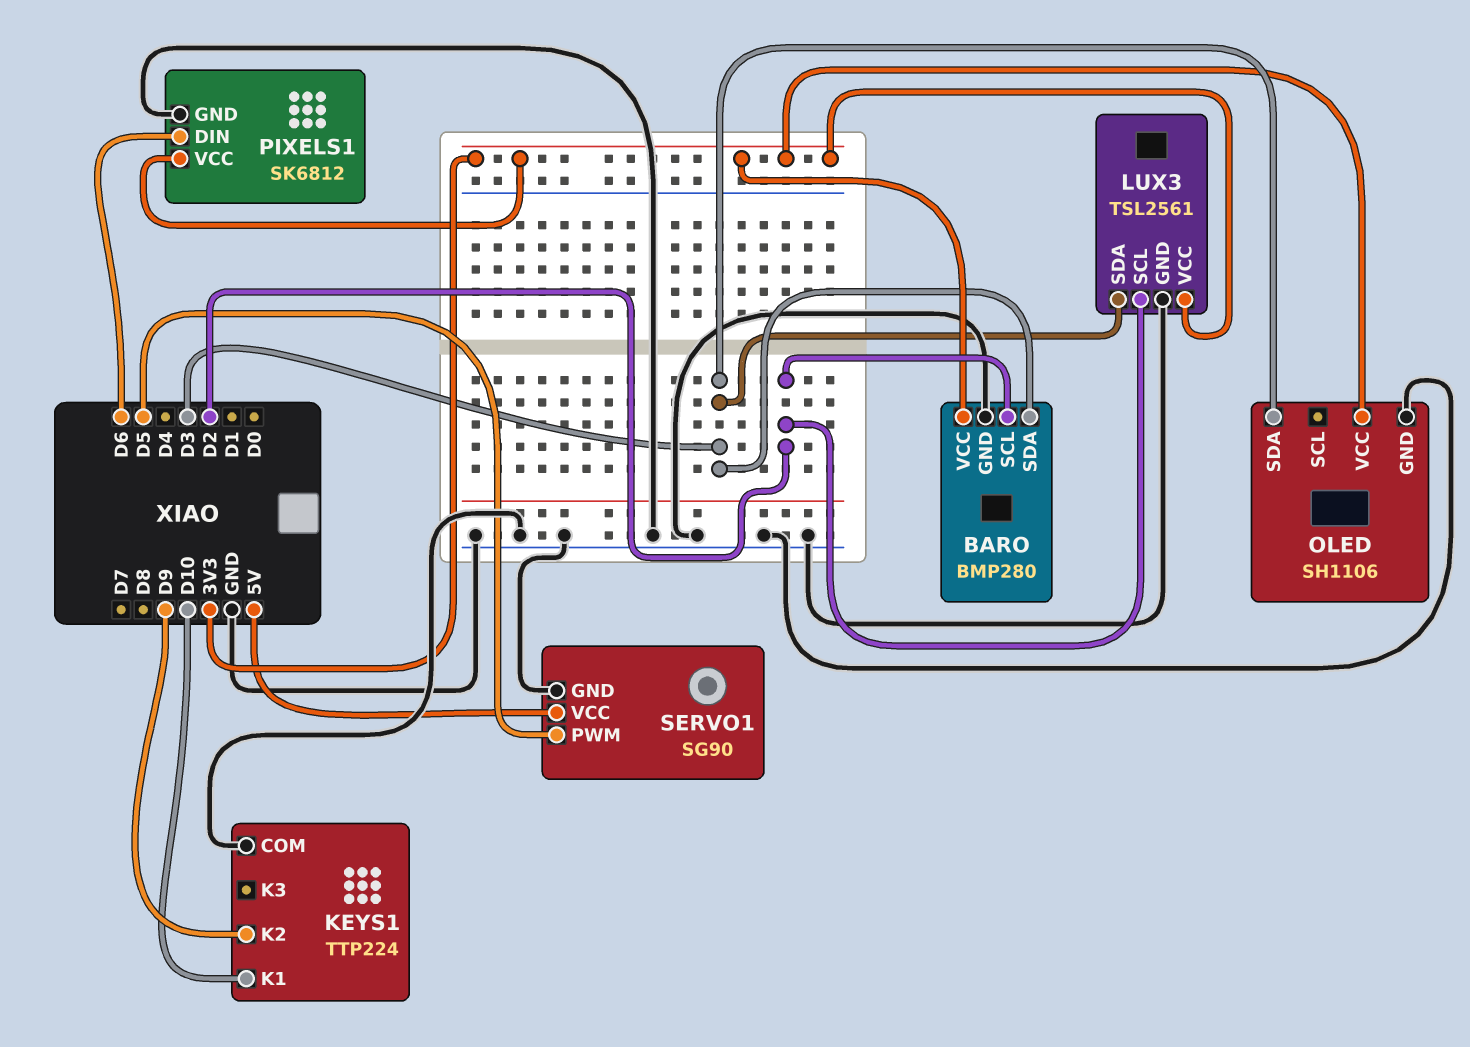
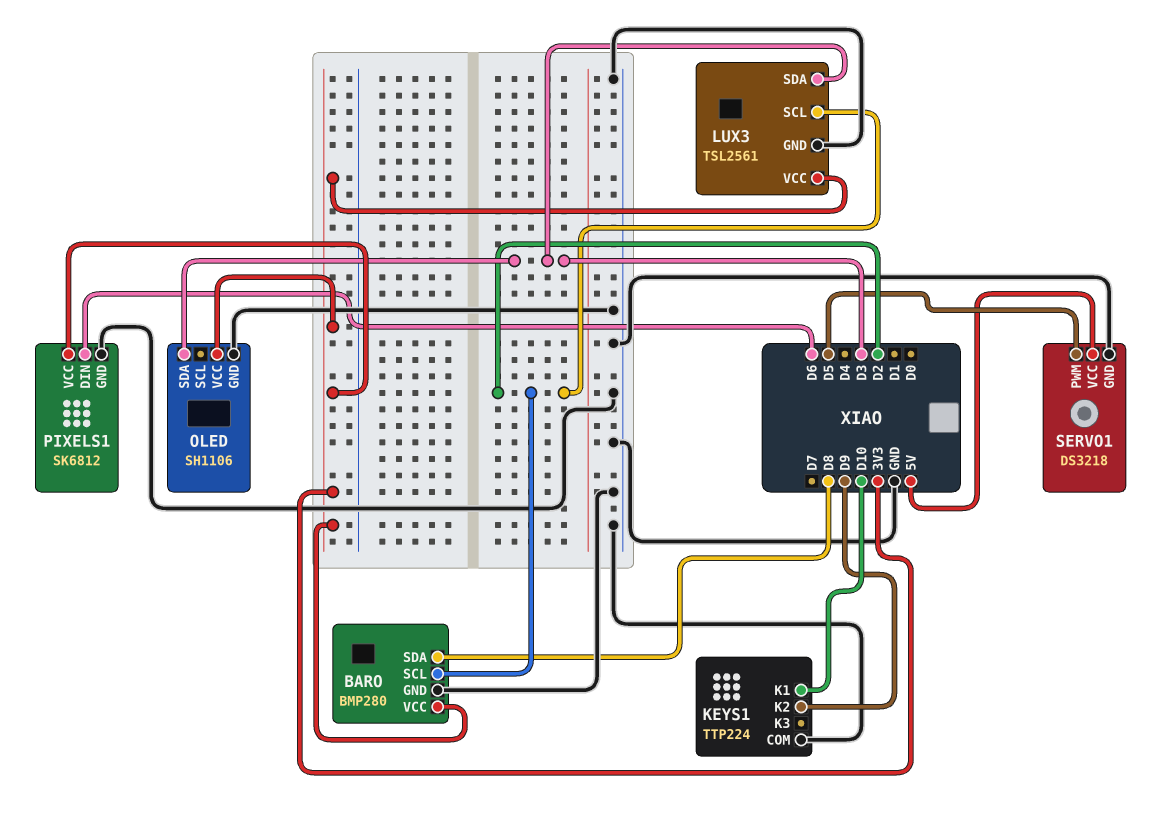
BARO pin SDA: D3 -> D8
SERVO1: SG90 -> DS3218

